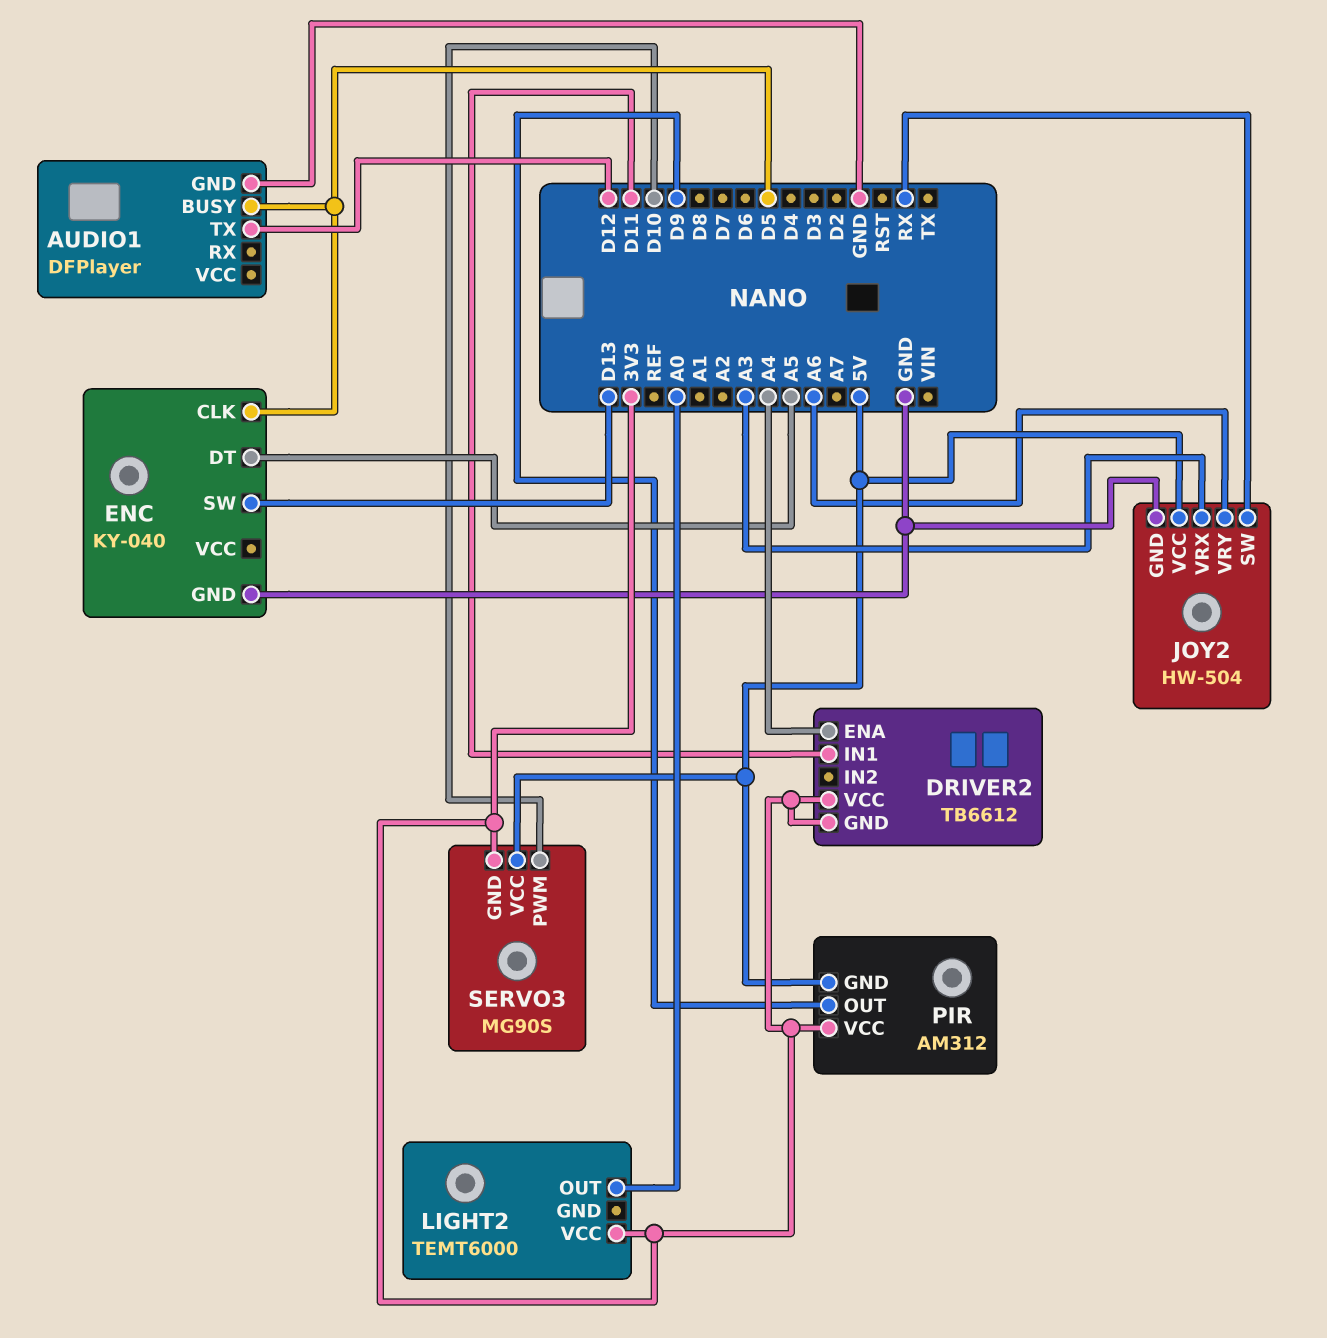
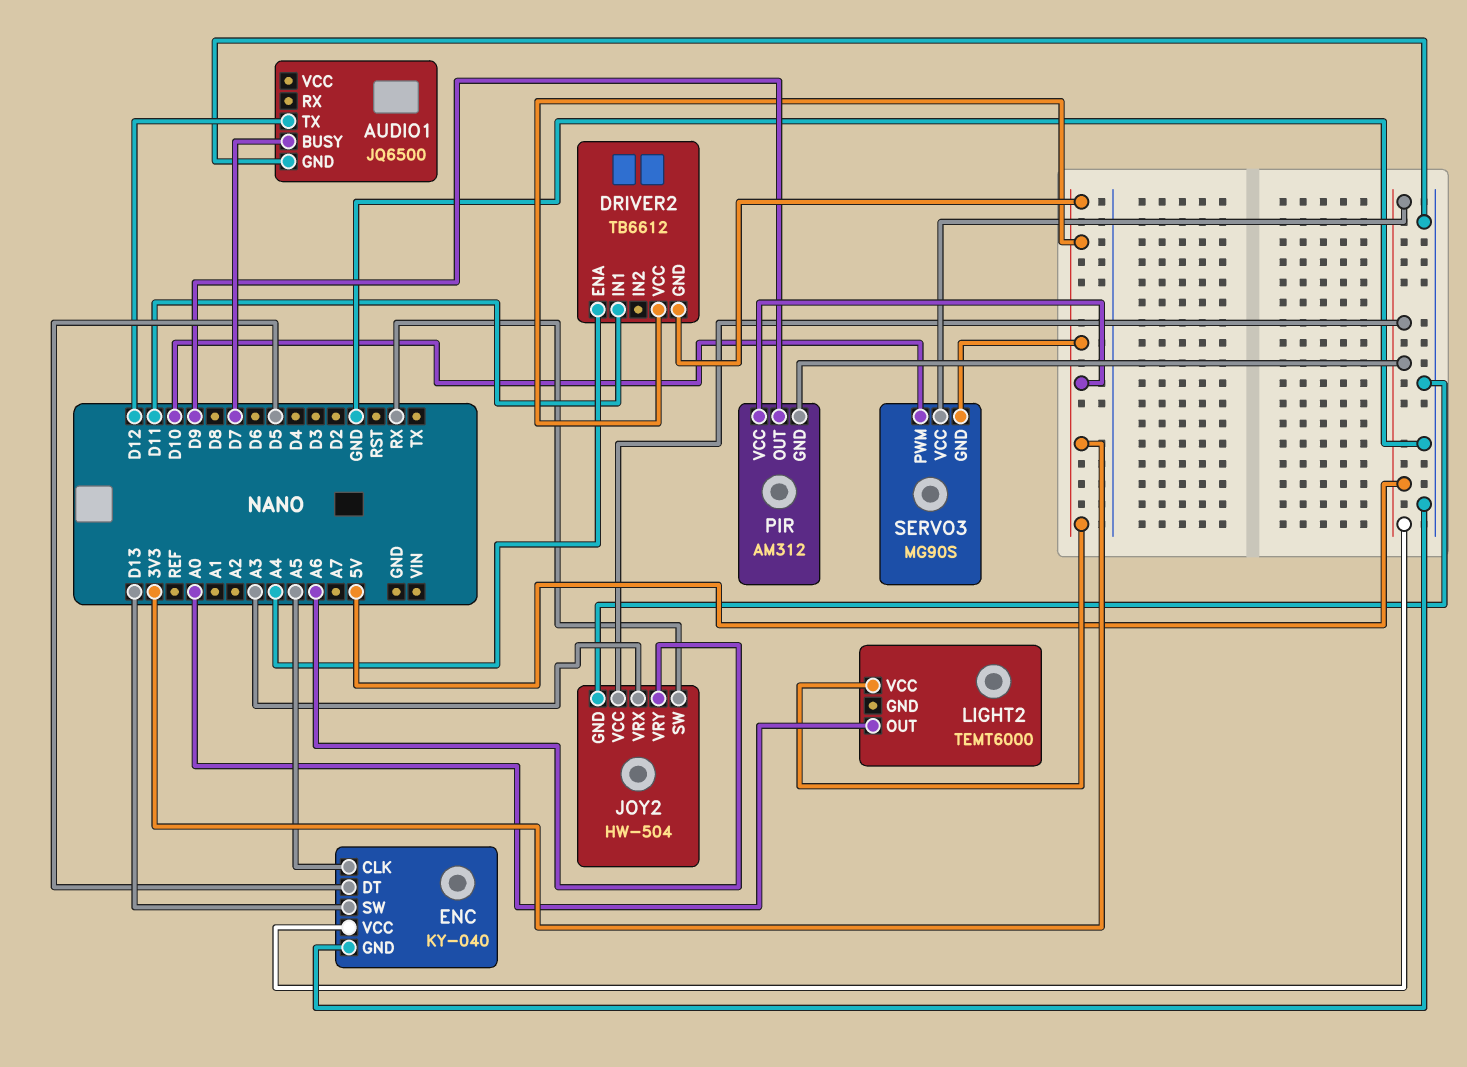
AUDIO1: DFPlayer -> JQ6500
AUDIO1 pin BUSY: D5 -> D7
ENC pin CLK: D5 -> A5
ENC pin DT: A5 -> D5
ENC pin VCC: none -> 5V

